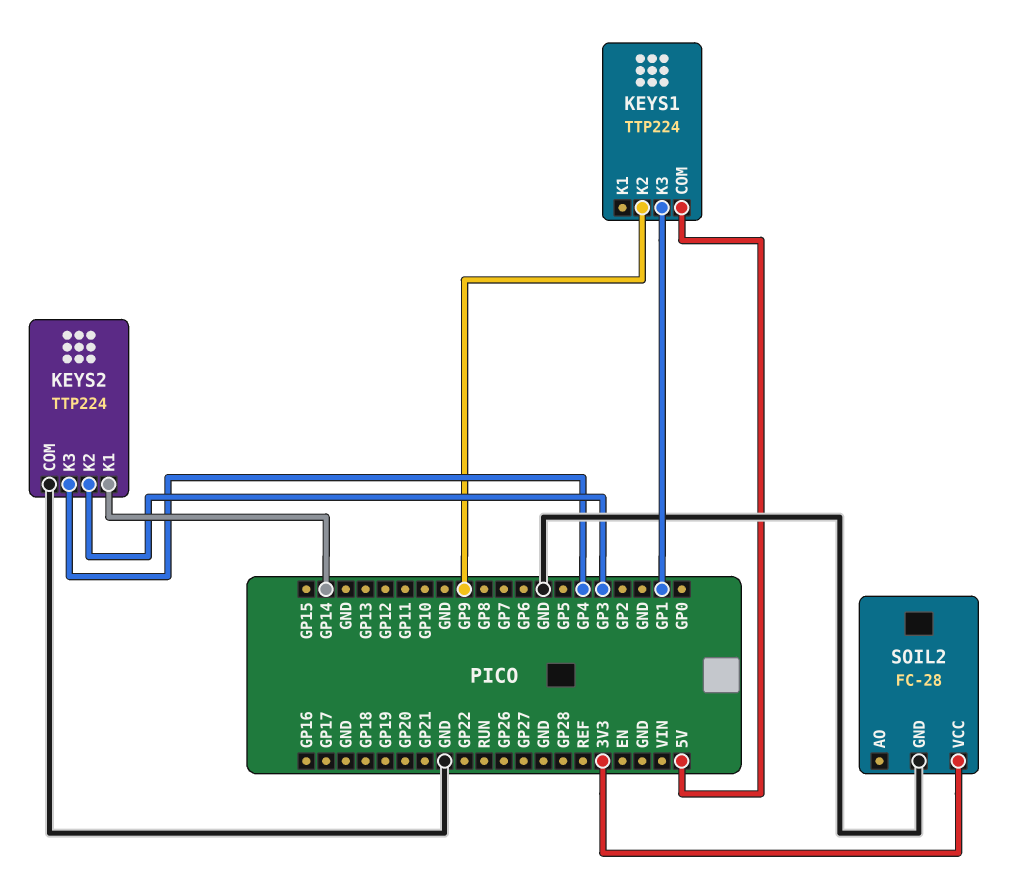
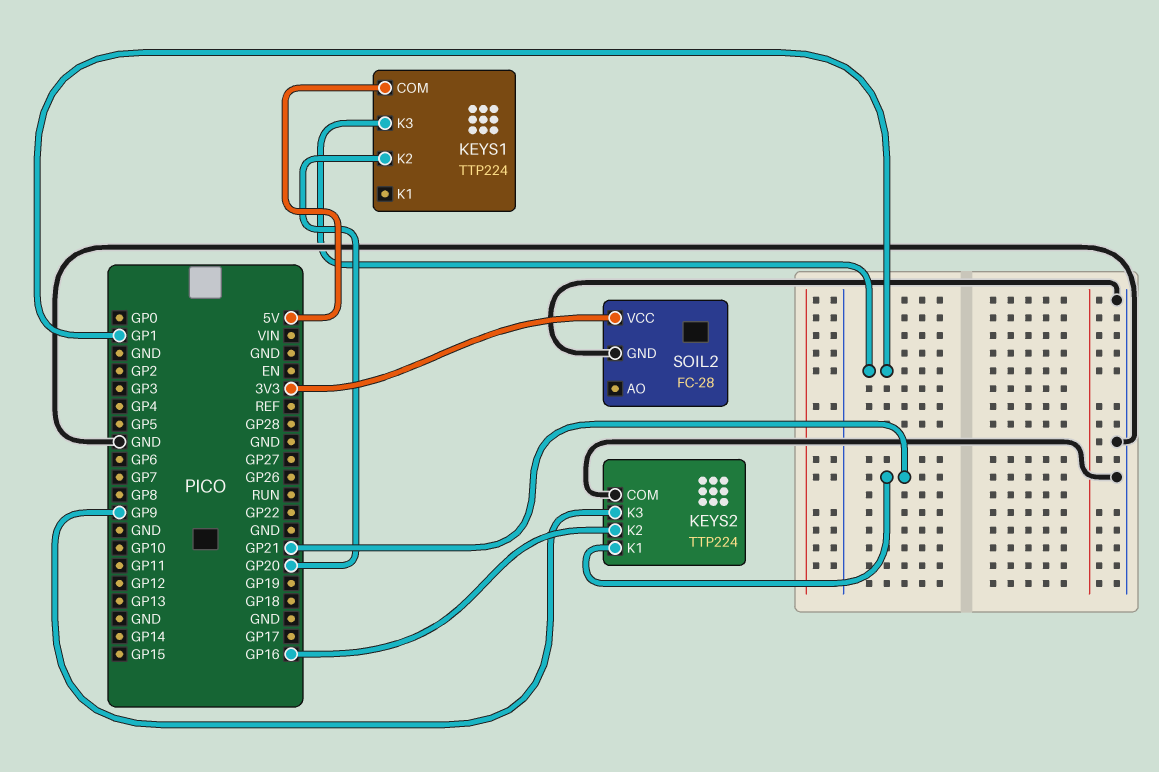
KEYS1 pin K2: GP9 -> GP20
KEYS2 pin K1: GP14 -> GP21
KEYS2 pin K2: GP3 -> GP16
KEYS2 pin K3: GP4 -> GP9

